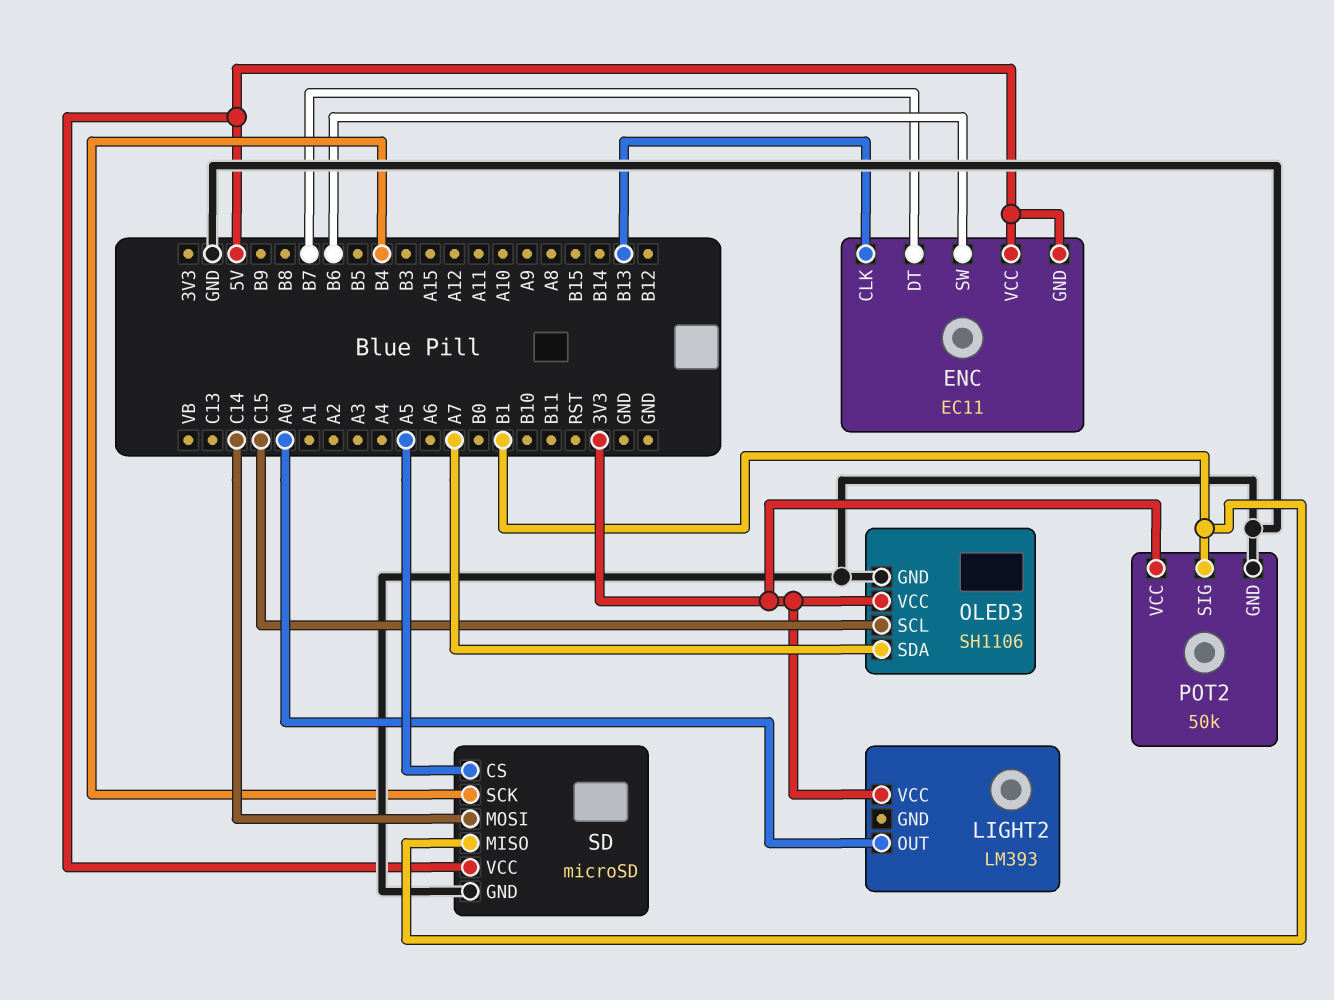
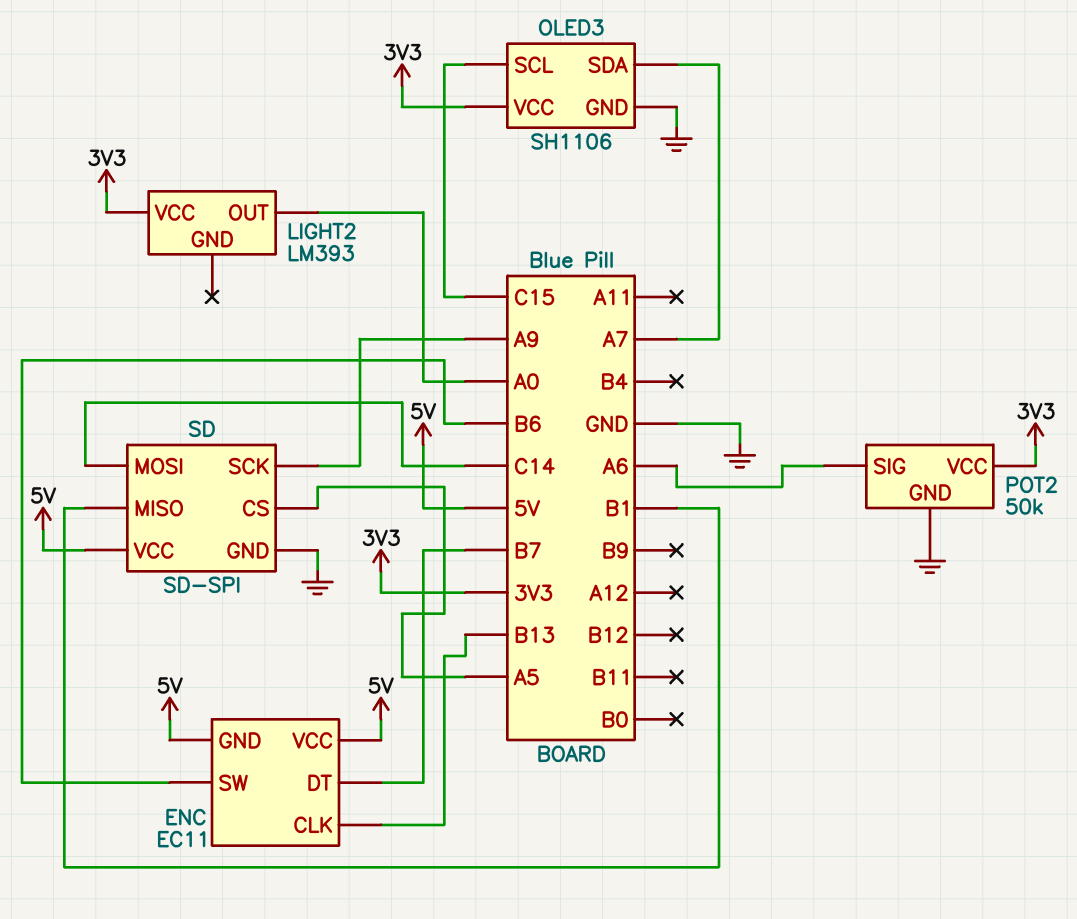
POT2 pin SIG: B1 -> A6
SD: microSD -> SD-SPI
SD pin SCK: B4 -> A9

